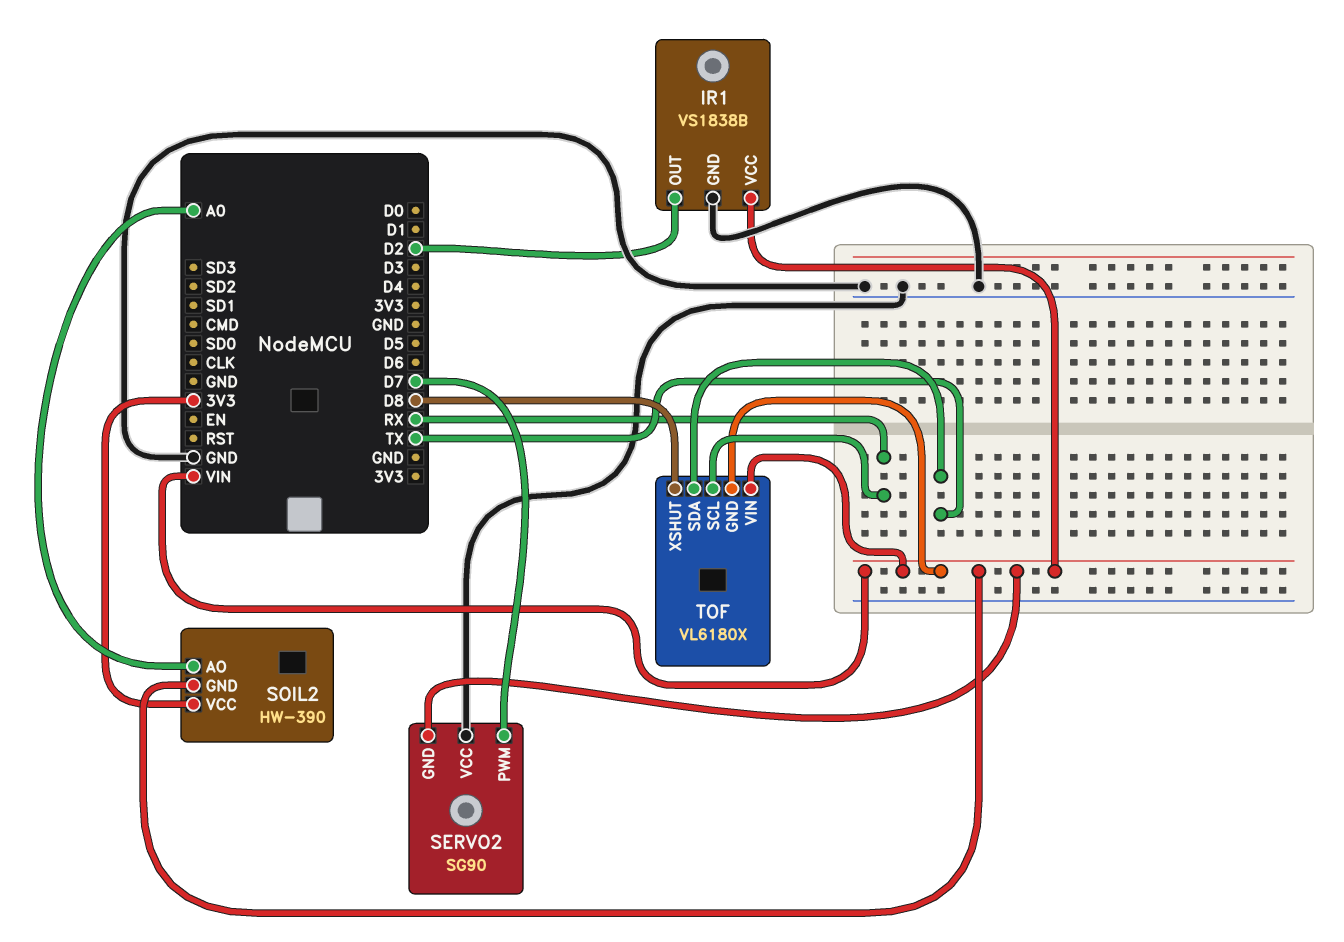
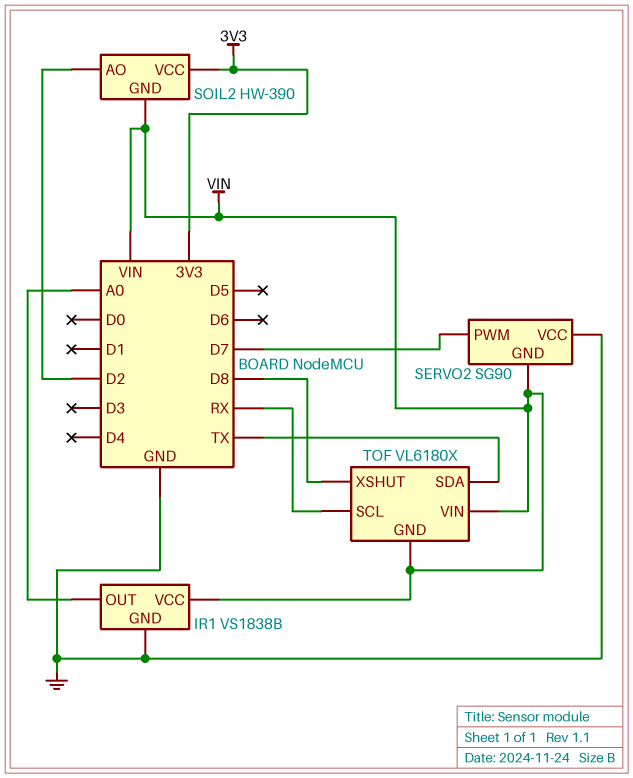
IR1 pin OUT: D2 -> A0
SOIL2 pin AO: A0 -> D2

